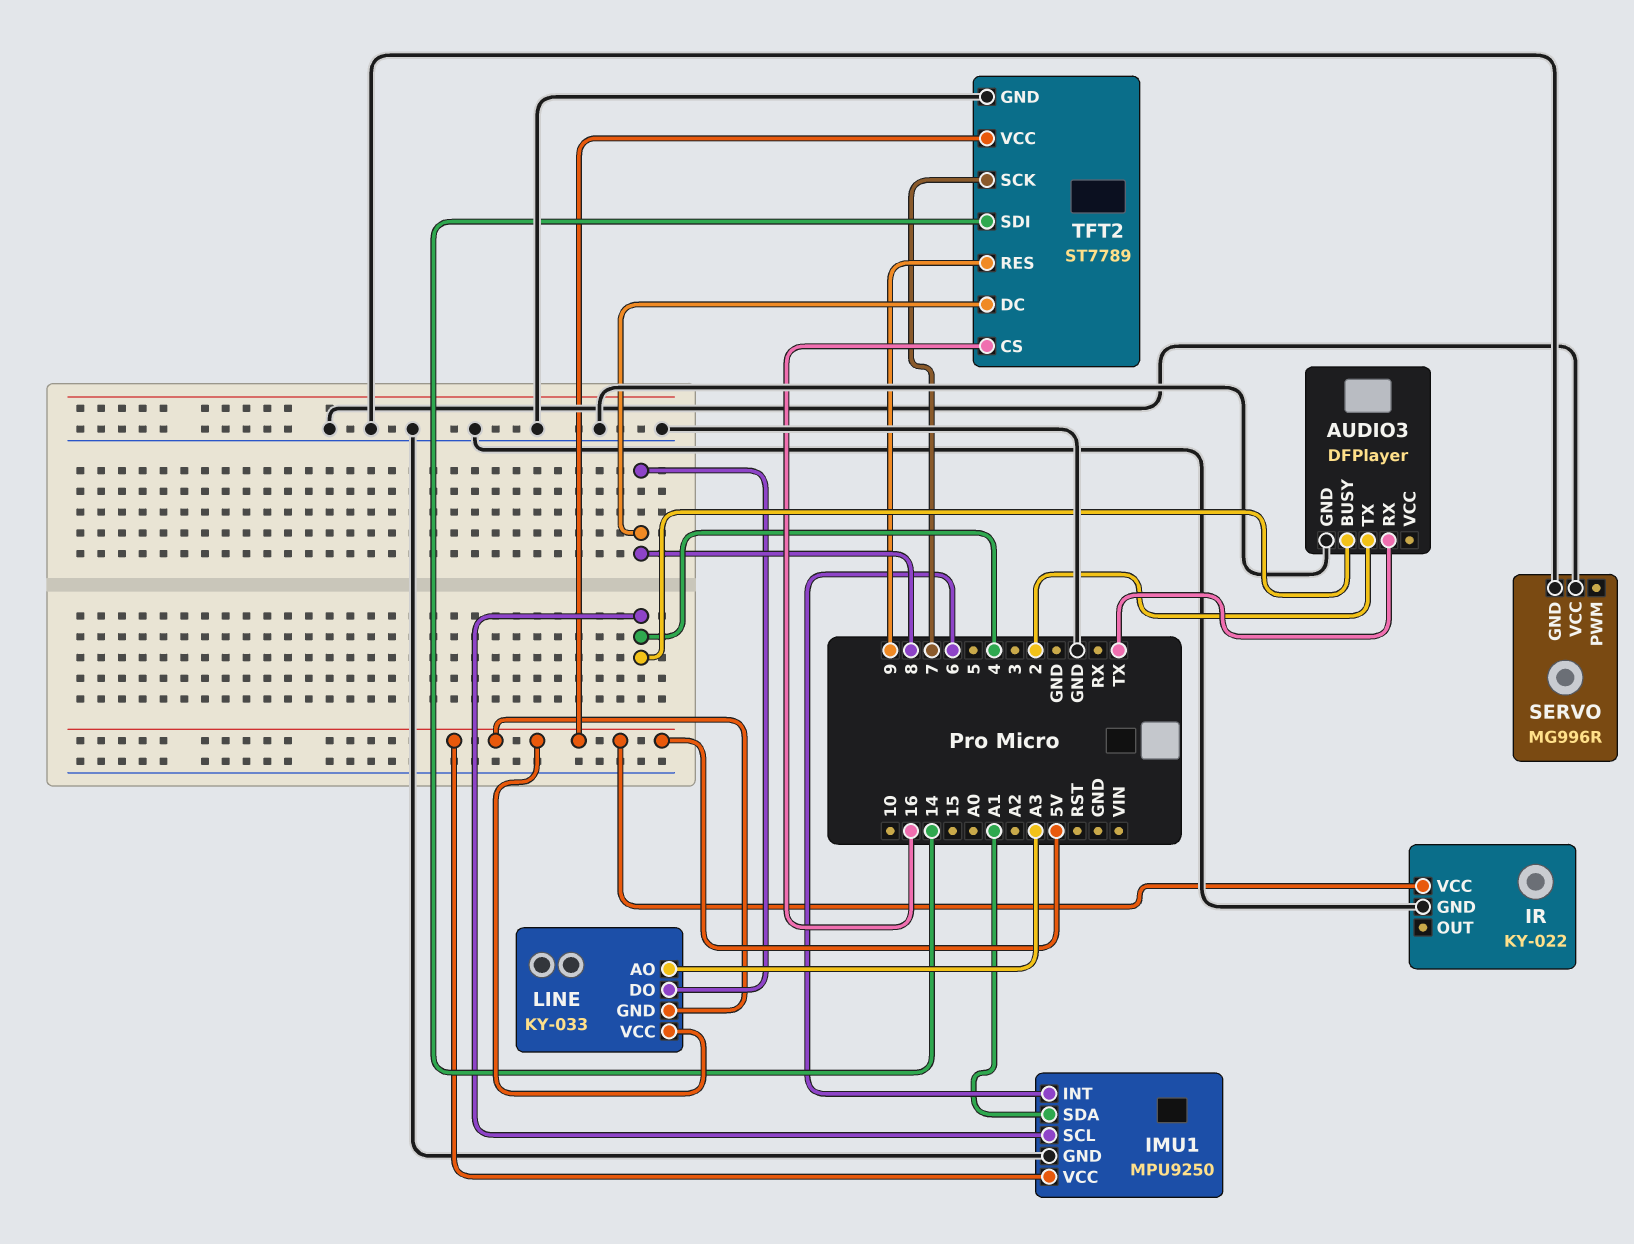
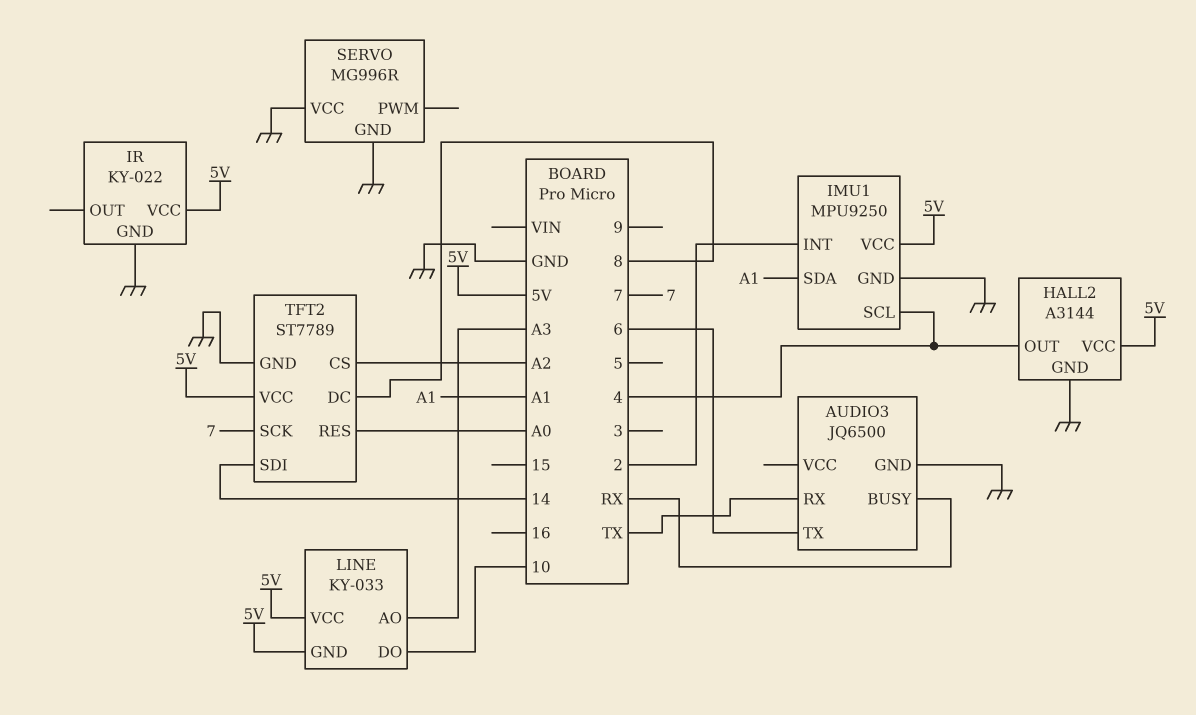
AUDIO3: DFPlayer -> JQ6500
AUDIO3 pin BUSY: 4 -> RX
AUDIO3 pin TX: 2 -> 6
HALL2: none -> A3144
HALL2 pin GND: none -> GND
HALL2 pin OUT: none -> 4
HALL2 pin VCC: none -> 5V
IMU1 pin INT: 6 -> 2
LINE pin DO: 8 -> 10
TFT2 pin CS: 16 -> A2
TFT2 pin RES: 9 -> A0

